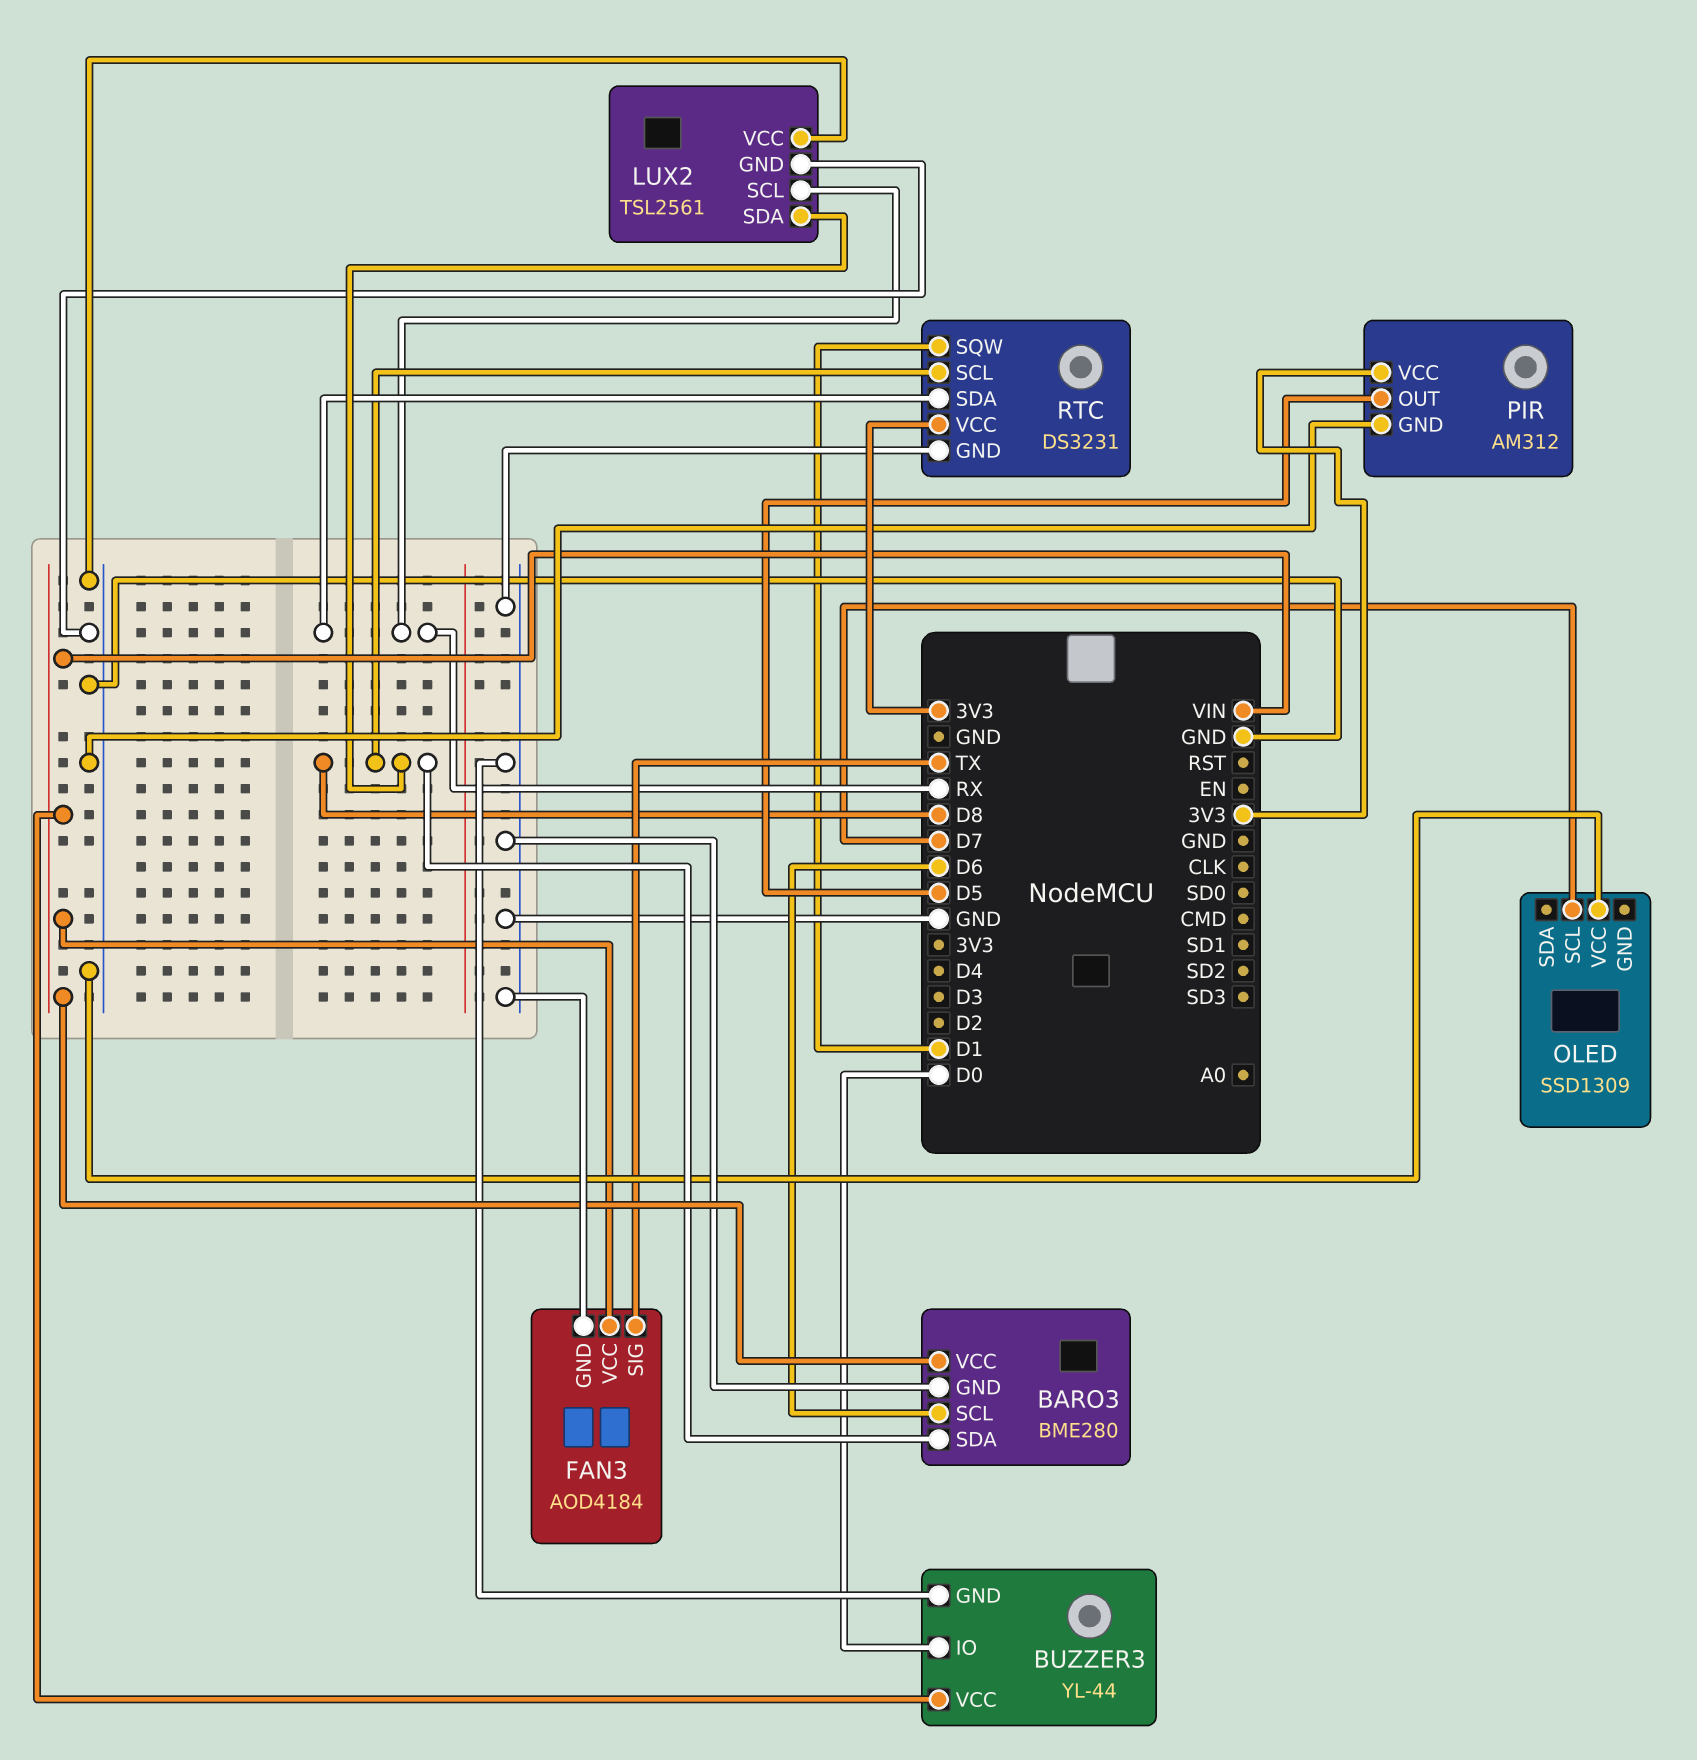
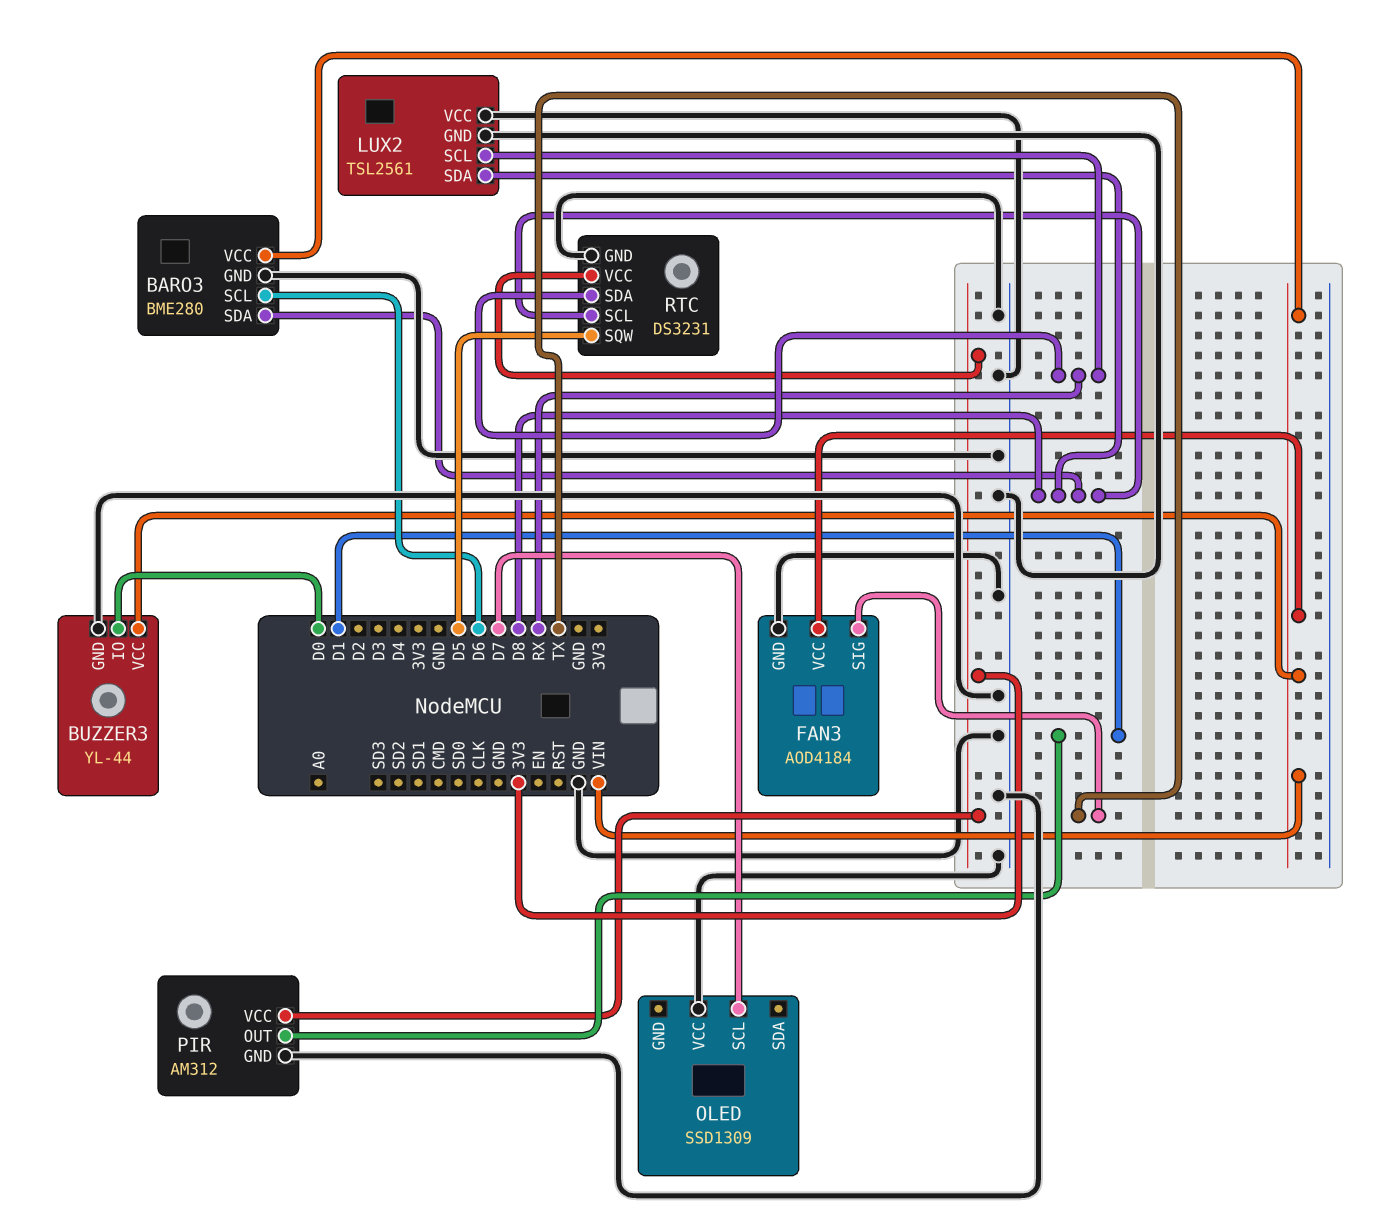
PIR pin OUT: D5 -> D1
RTC pin SQW: D1 -> D5

